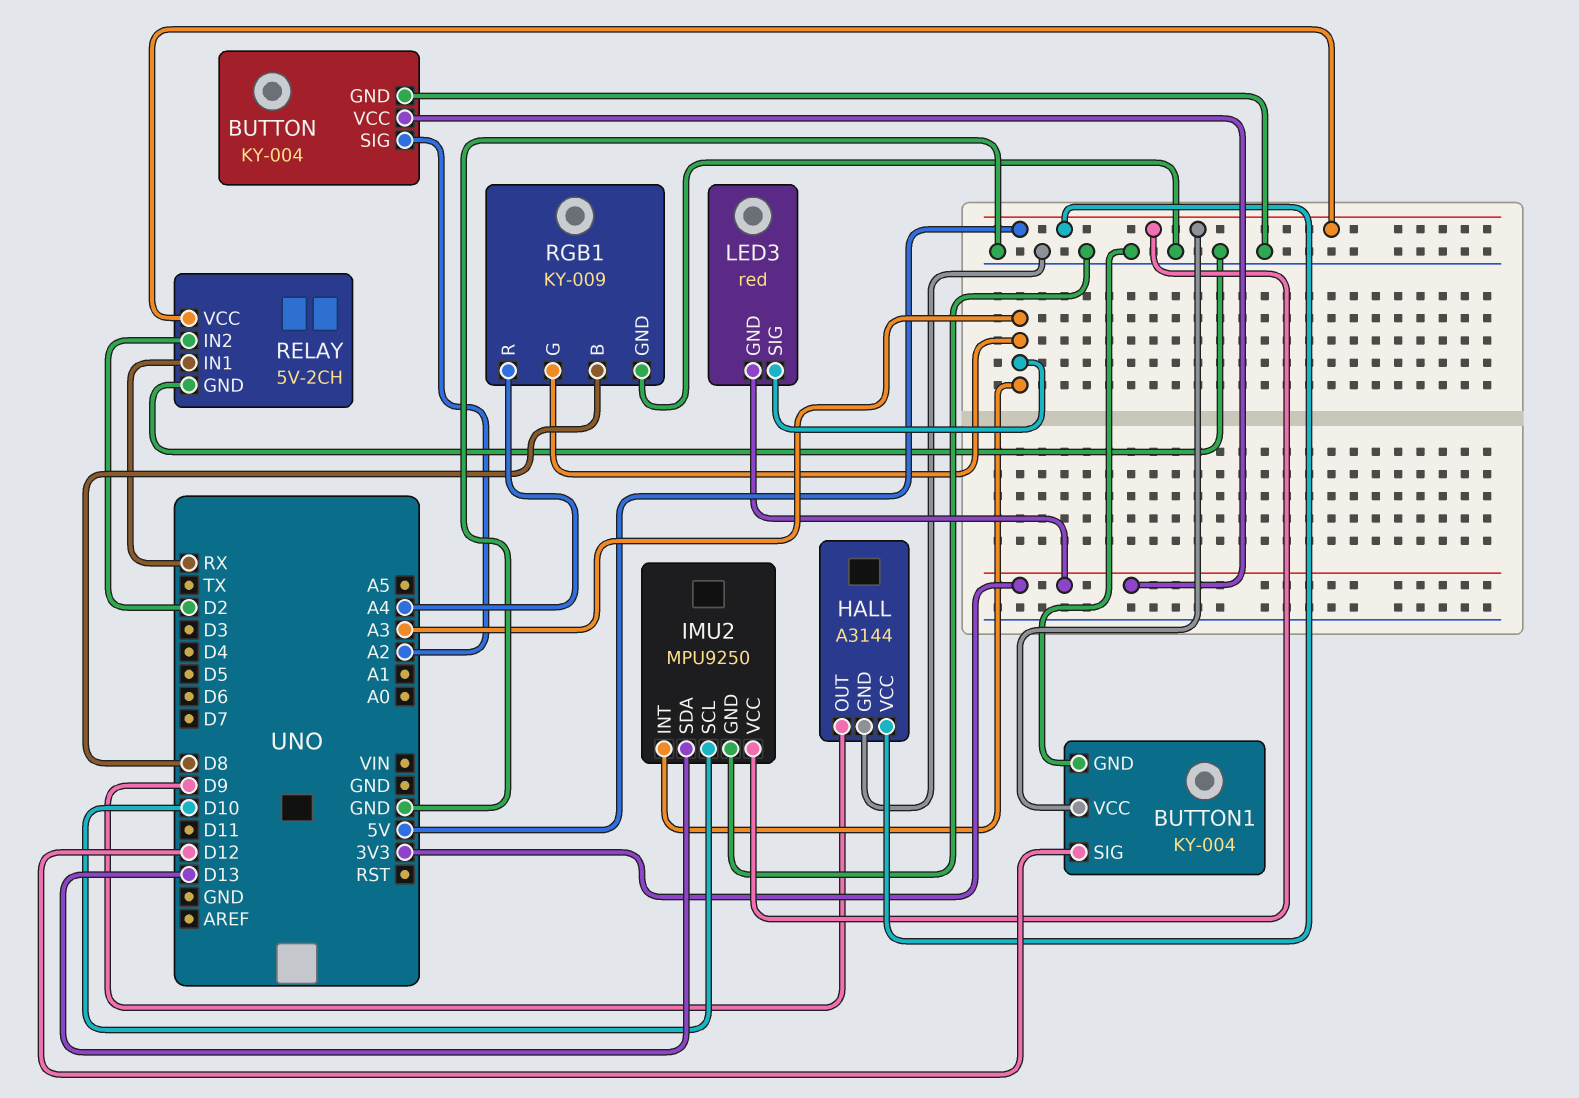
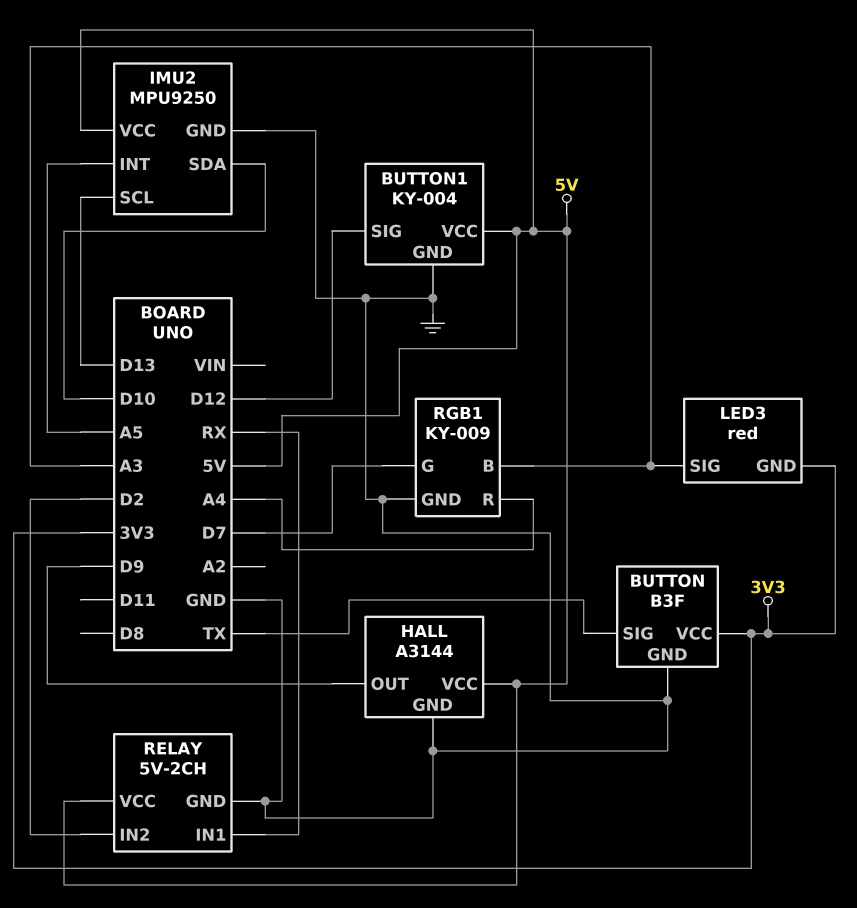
BUTTON: KY-004 -> B3F
BUTTON pin SIG: A2 -> TX
IMU2 pin INT: A3 -> A5
IMU2 pin SCL: D10 -> D13
IMU2 pin SDA: D13 -> D10
RGB1 pin B: D8 -> A3
RGB1 pin G: A3 -> D7

